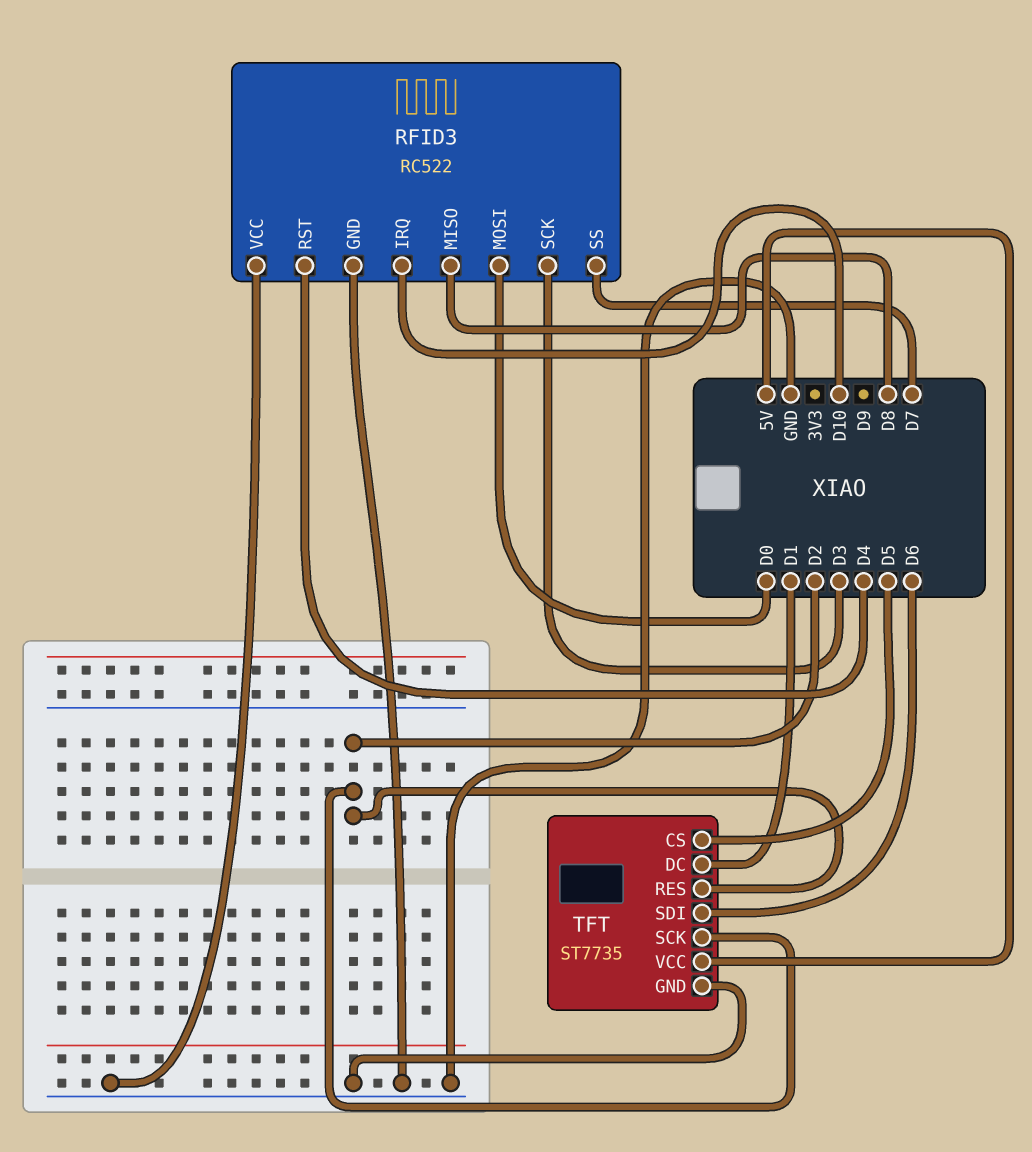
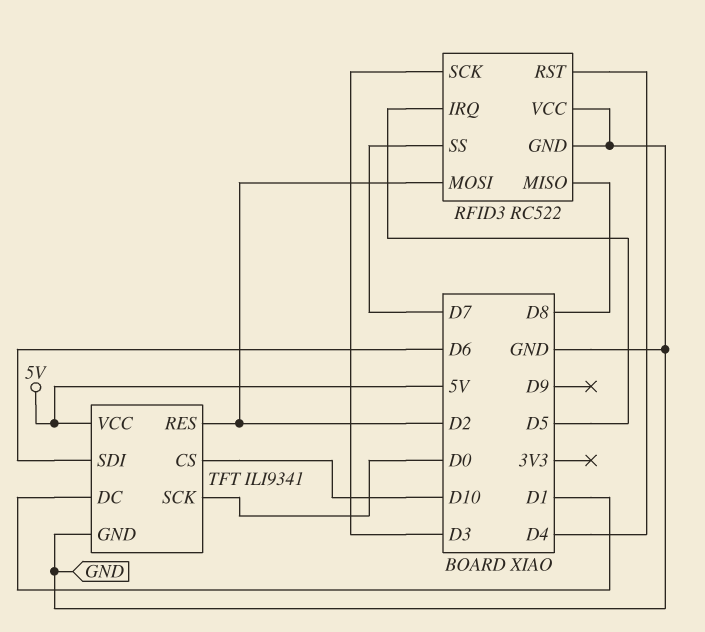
RFID3 pin IRQ: D10 -> D5
RFID3 pin MOSI: D0 -> D2
TFT: ST7735 -> ILI9341
TFT pin CS: D5 -> D10
TFT pin SCK: D2 -> D0

